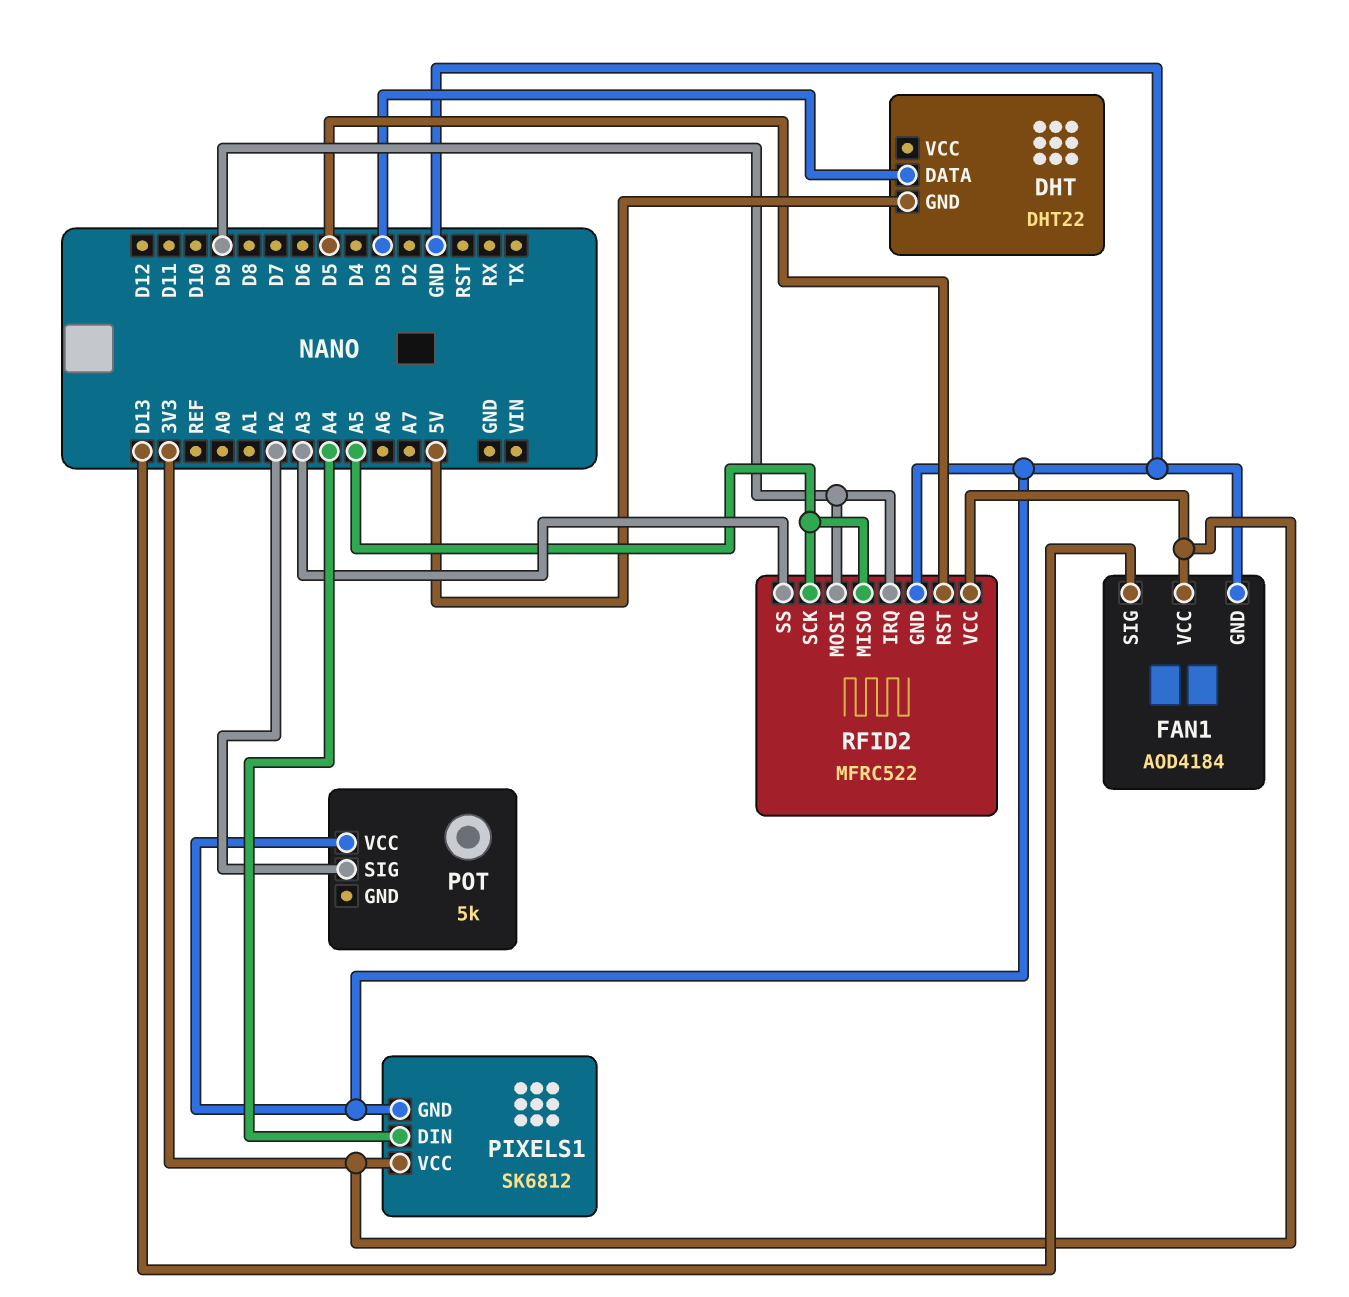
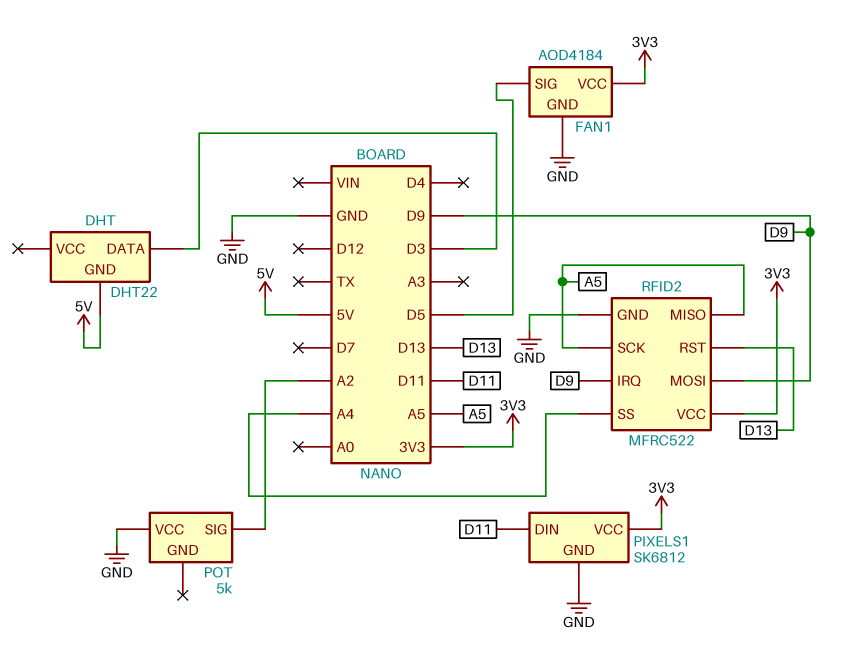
FAN1 pin SIG: D13 -> D5
PIXELS1 pin DIN: A4 -> D11
RFID2 pin RST: D5 -> D13
RFID2 pin SS: A3 -> A4

